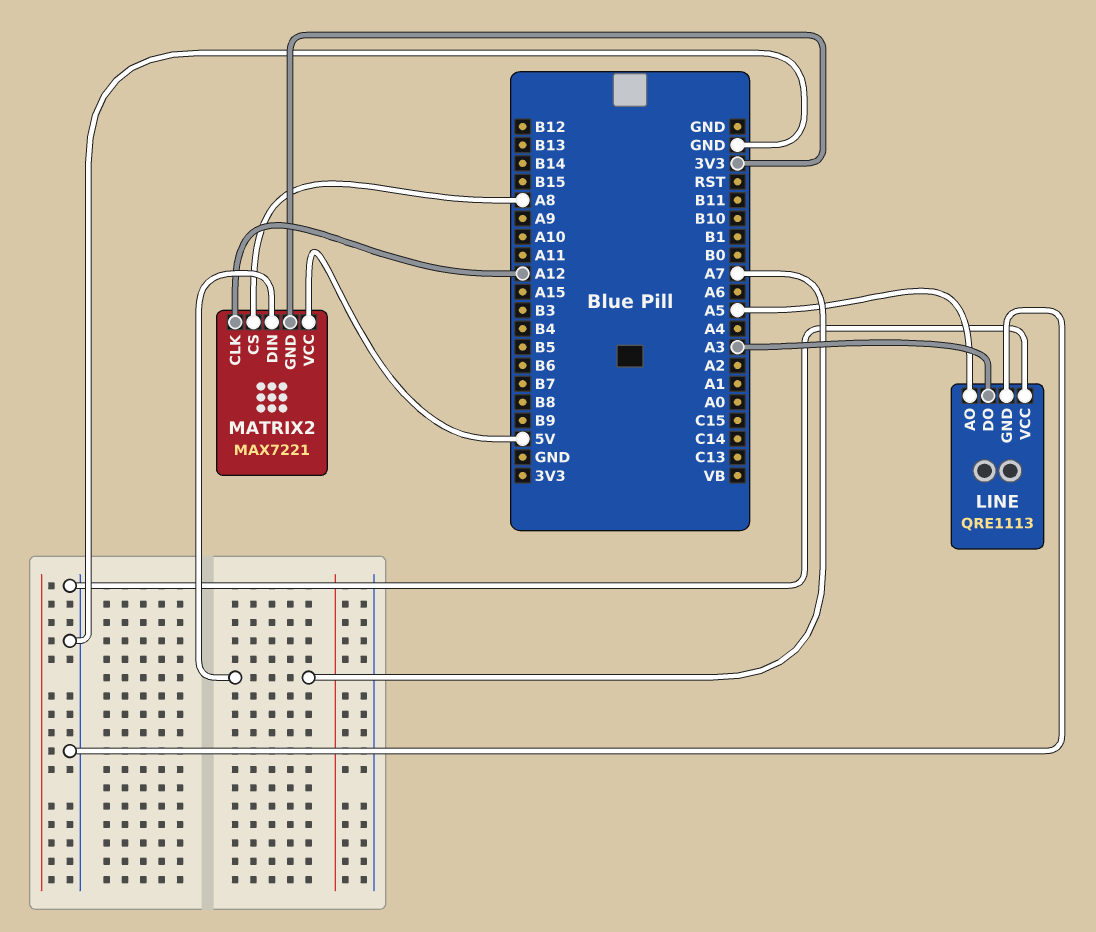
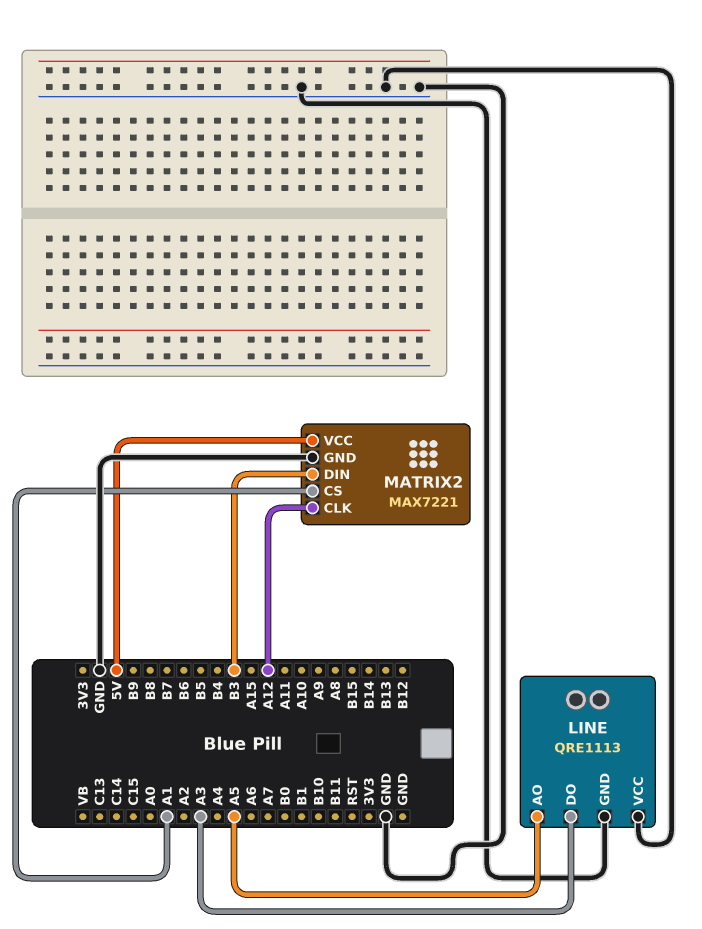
MATRIX2 pin CS: A8 -> A1
MATRIX2 pin DIN: A7 -> B3
MATRIX2 pin GND: 3V3 -> GND

